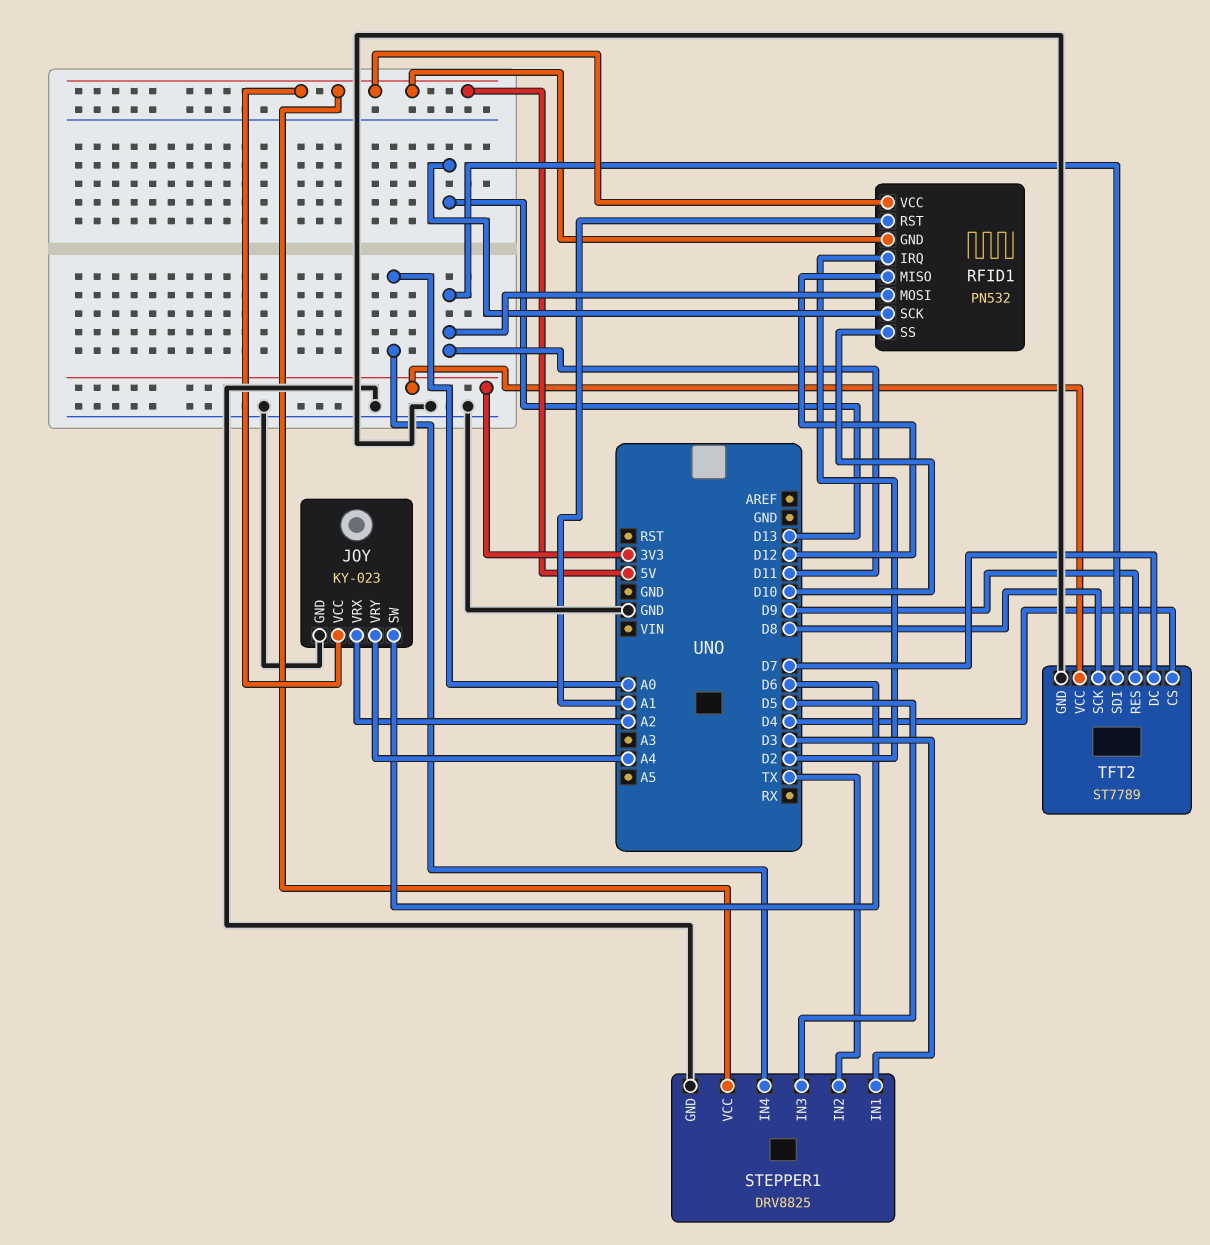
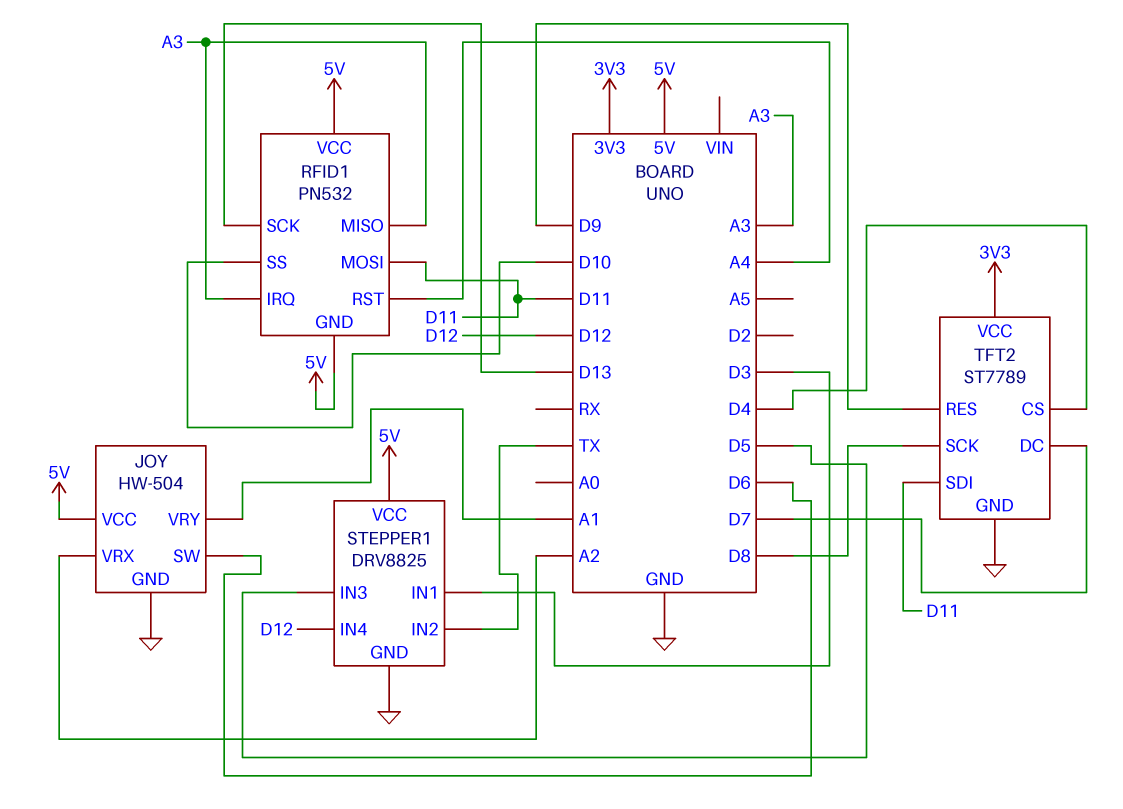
JOY: KY-023 -> HW-504
JOY pin VRY: A4 -> A1
RFID1 pin IRQ: D2 -> A3
RFID1 pin MISO: D12 -> A3
RFID1 pin RST: A1 -> A4
STEPPER1 pin IN4: A0 -> D12

